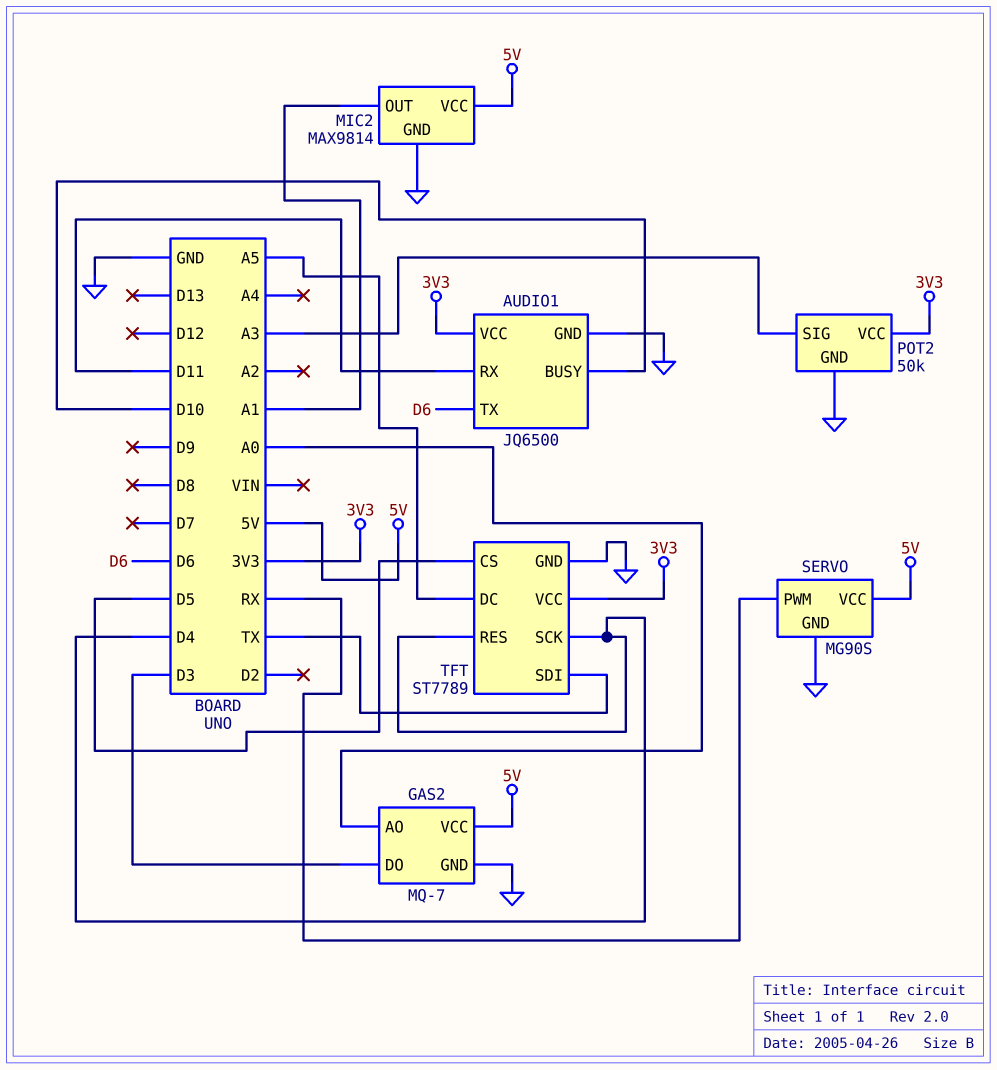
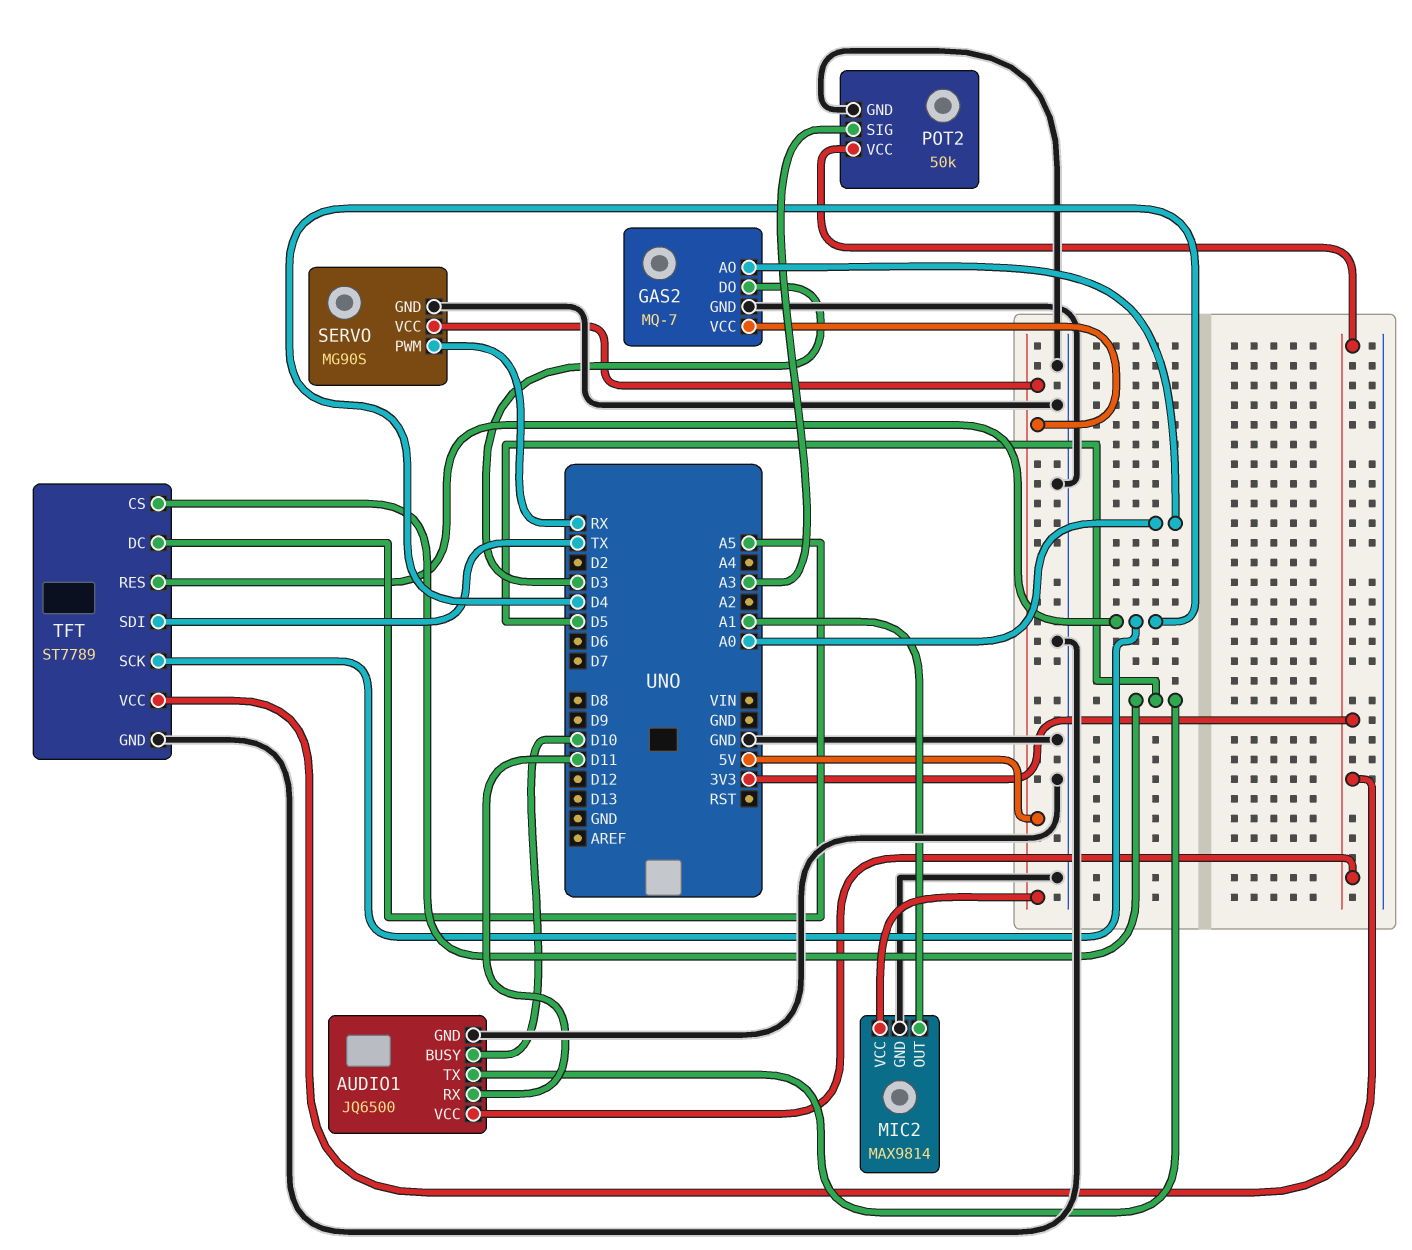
AUDIO1 pin TX: D6 -> D5

